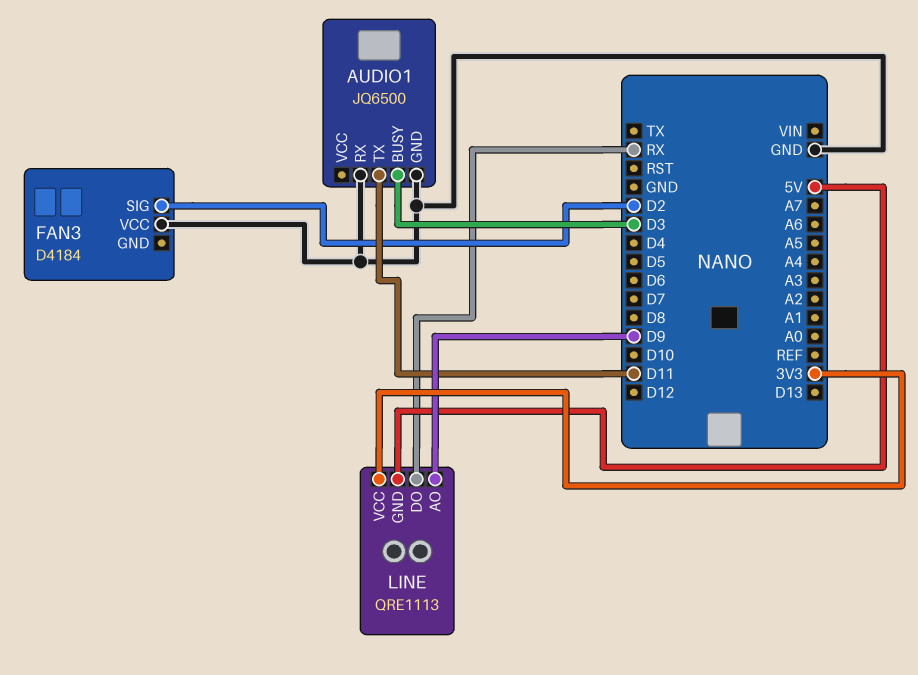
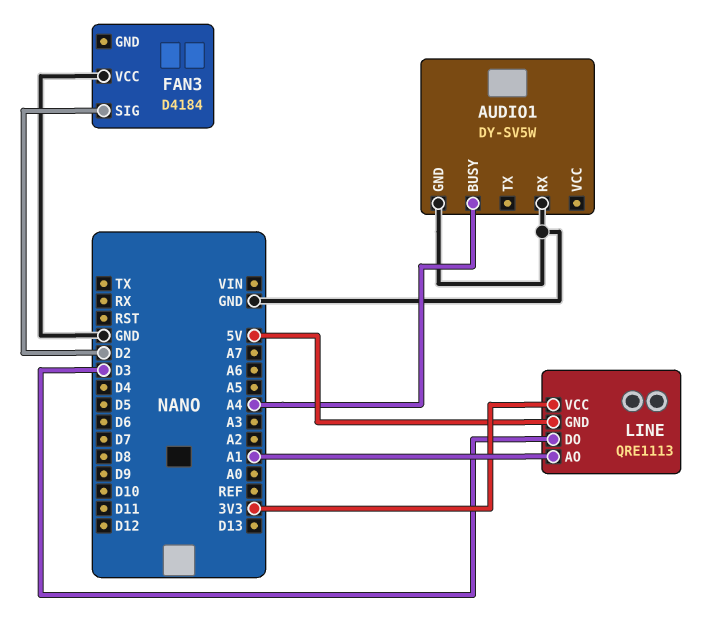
AUDIO1: JQ6500 -> DY-SV5W
AUDIO1 pin BUSY: D3 -> A4
AUDIO1 pin TX: D11 -> none
LINE pin AO: D9 -> A1
LINE pin DO: RX -> D3

